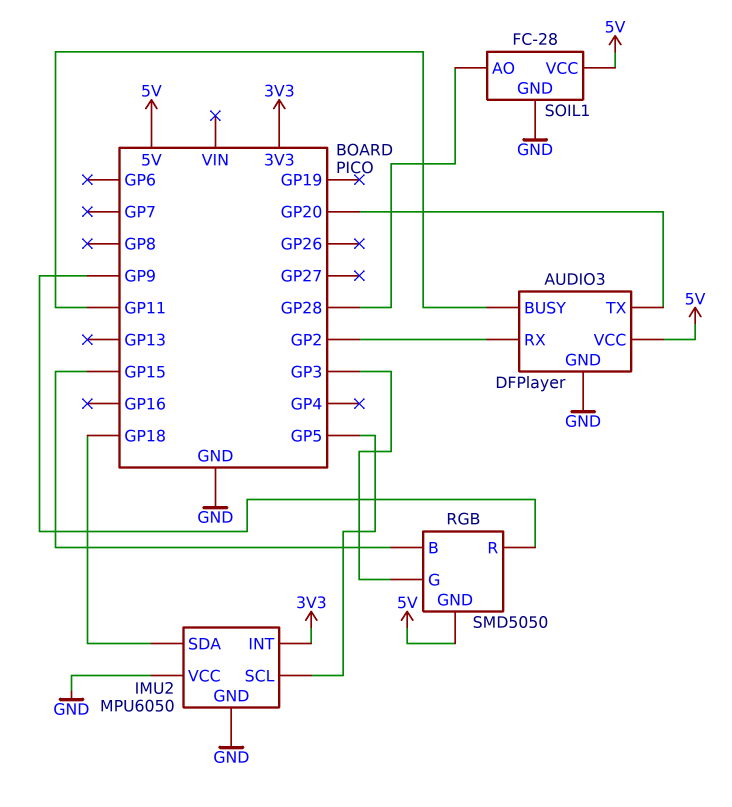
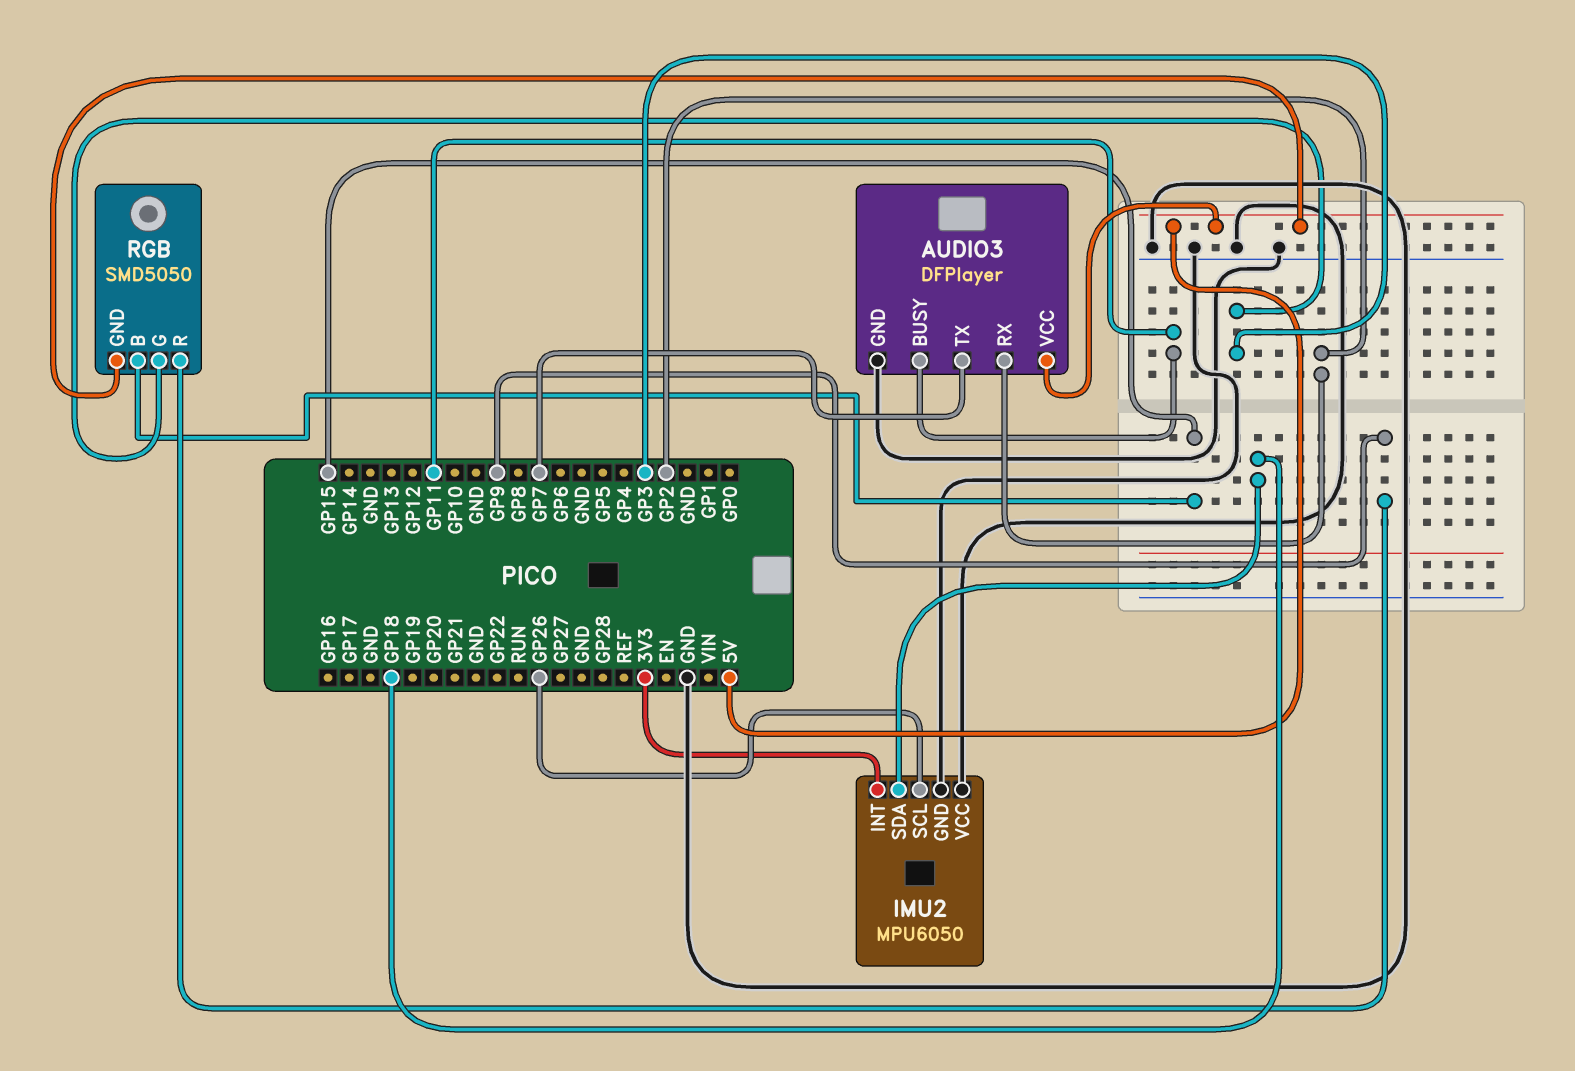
AUDIO3 pin TX: GP20 -> GP7
IMU2 pin SCL: GP5 -> GP26
SOIL1: FC-28 -> none
SOIL1 pin AO: GP28 -> none
SOIL1 pin GND: GND -> none
SOIL1 pin VCC: 5V -> none

